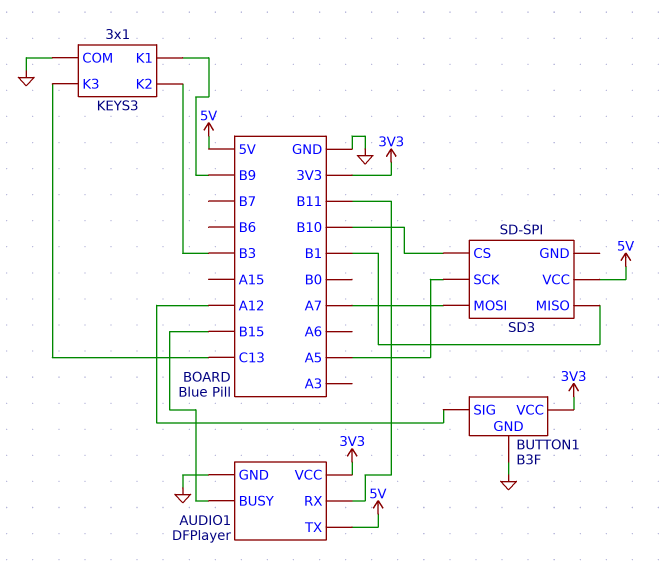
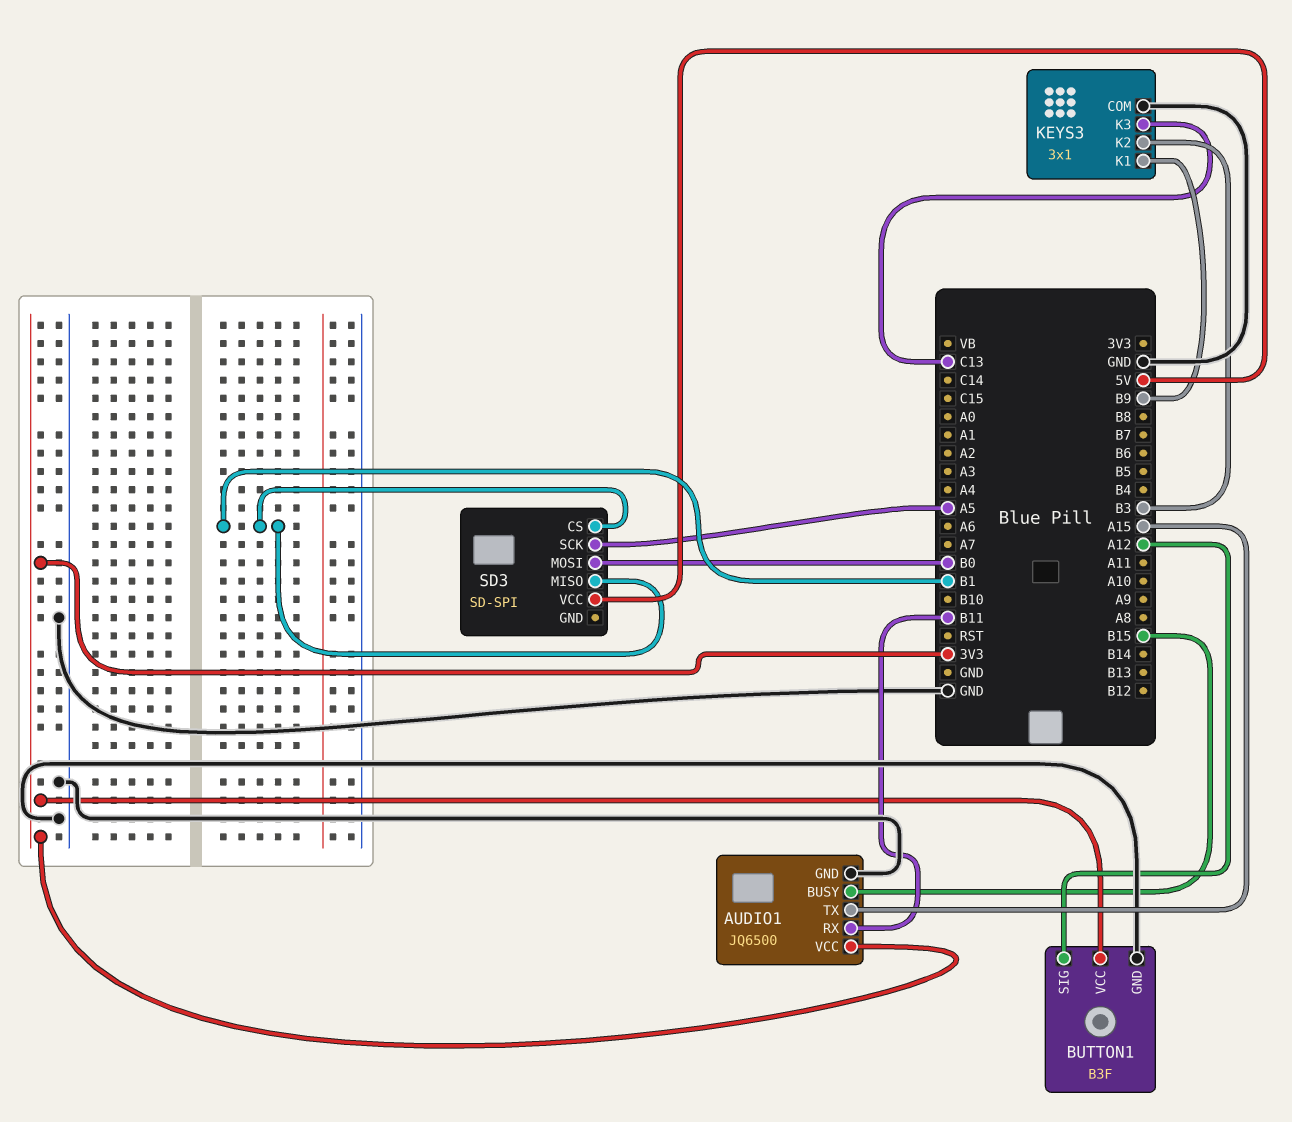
AUDIO1: DFPlayer -> JQ6500
AUDIO1 pin TX: 5V -> A15
SD3 pin CS: B10 -> B1
SD3 pin MOSI: A7 -> B0

